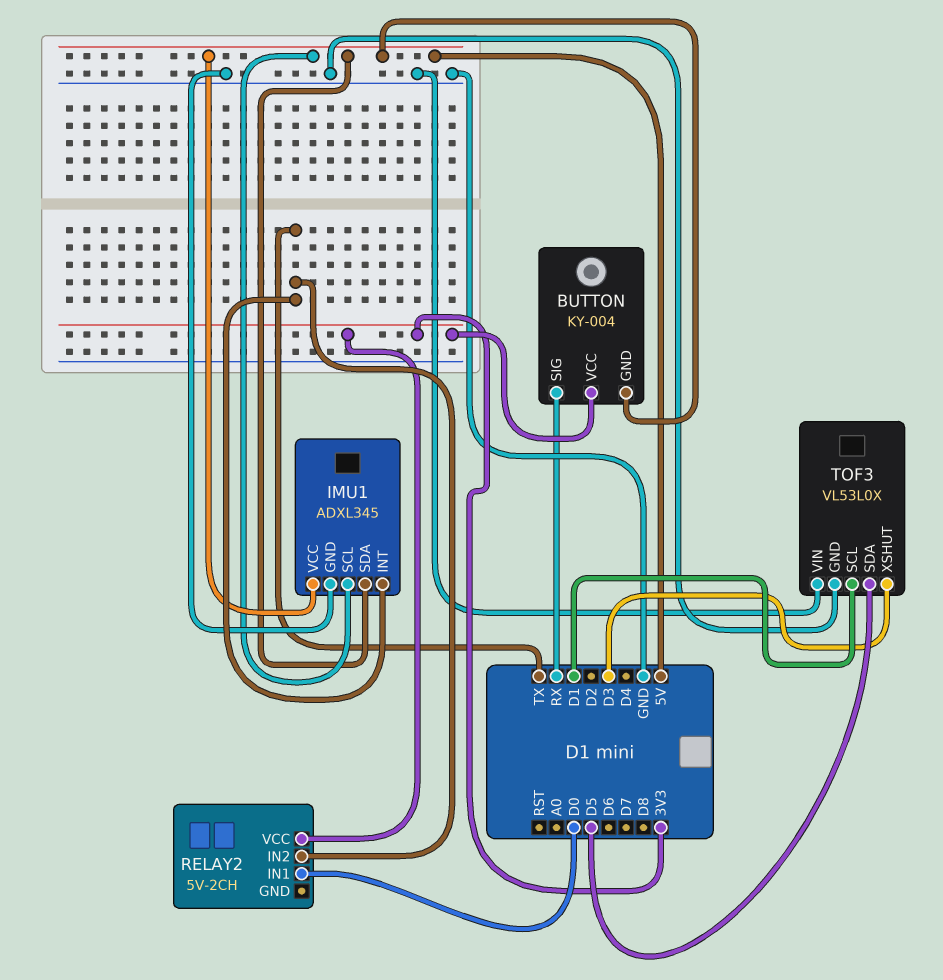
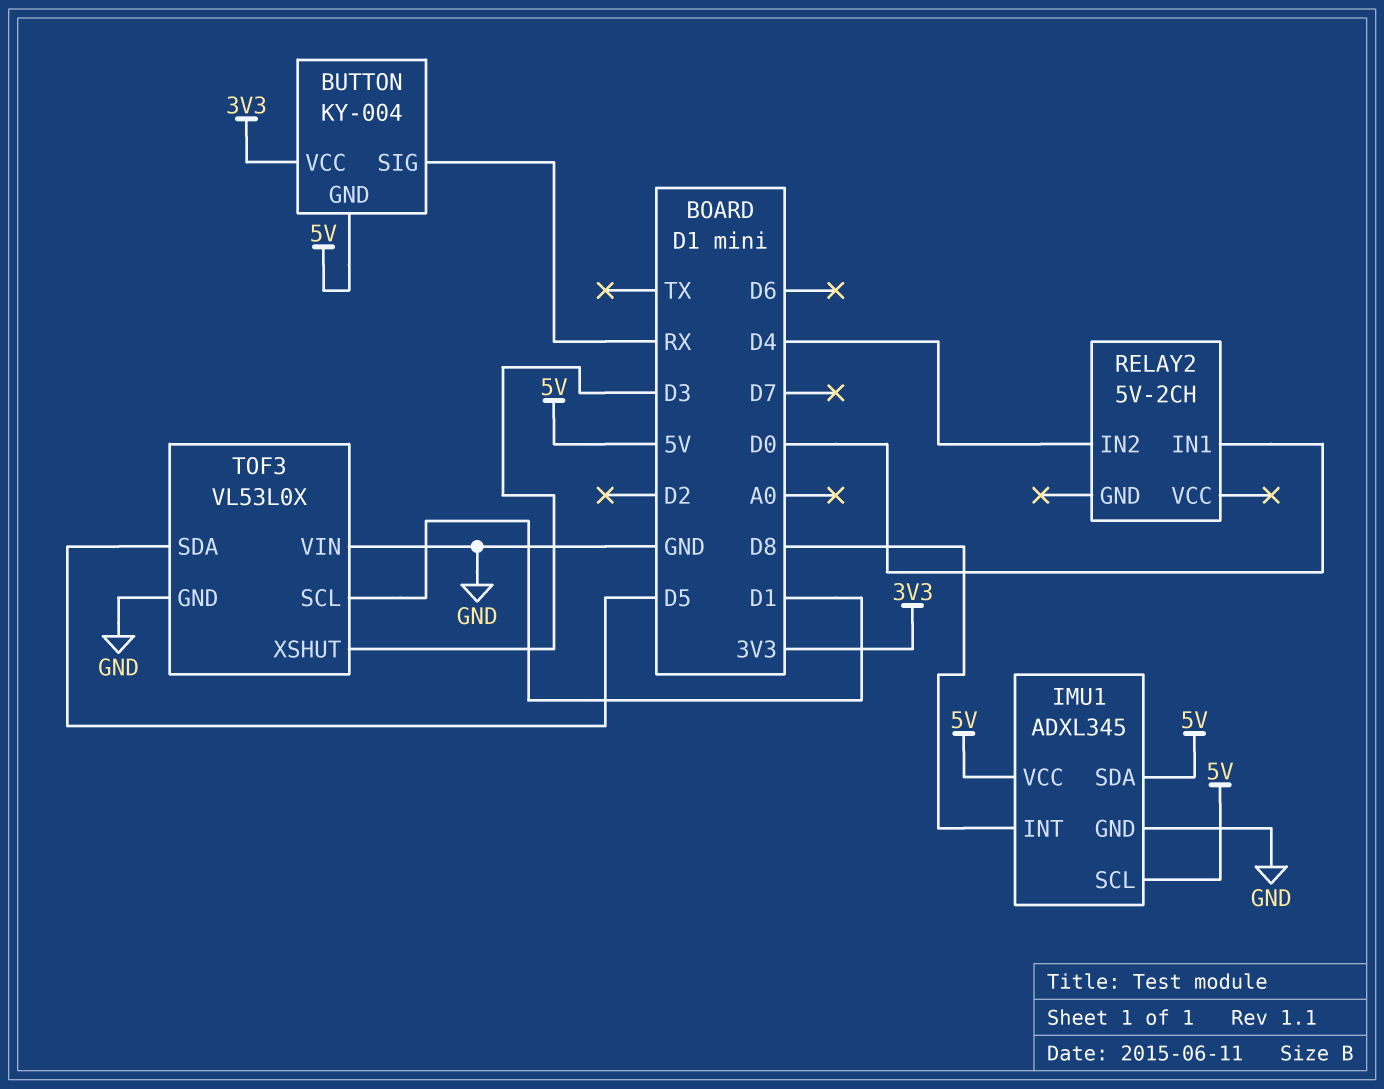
IMU1 pin INT: TX -> D8
RELAY2 pin IN2: TX -> D4
RELAY2 pin VCC: 3V3 -> none

